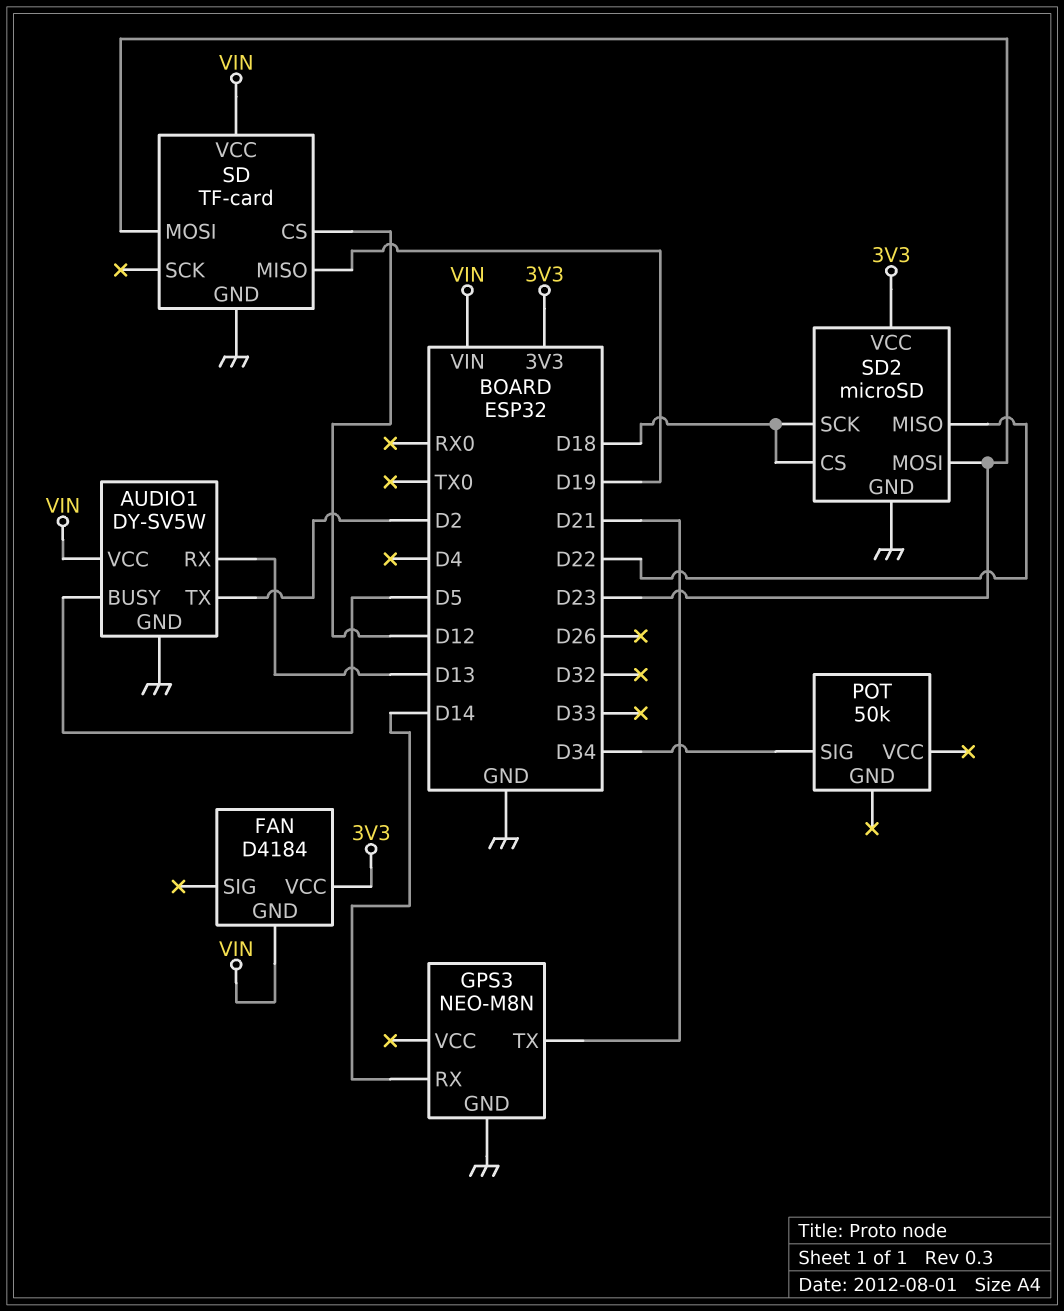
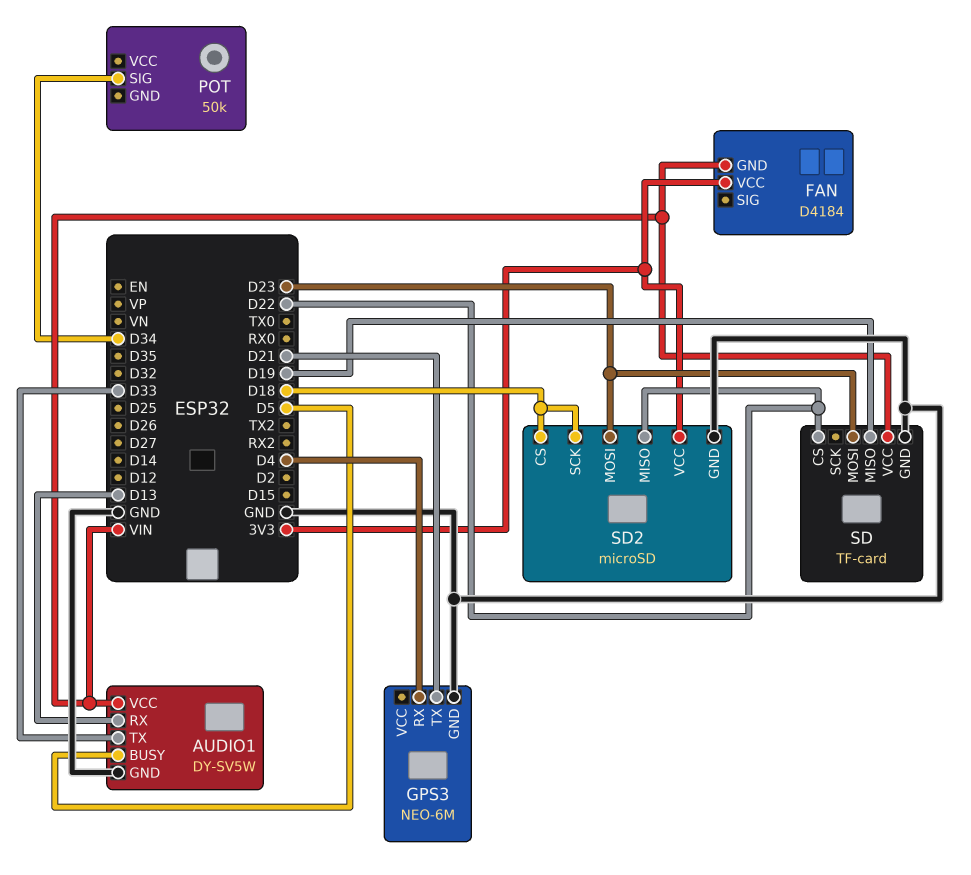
AUDIO1 pin TX: D2 -> D33
GPS3: NEO-M8N -> NEO-6M
GPS3 pin RX: D14 -> D4
SD pin CS: D12 -> D22

